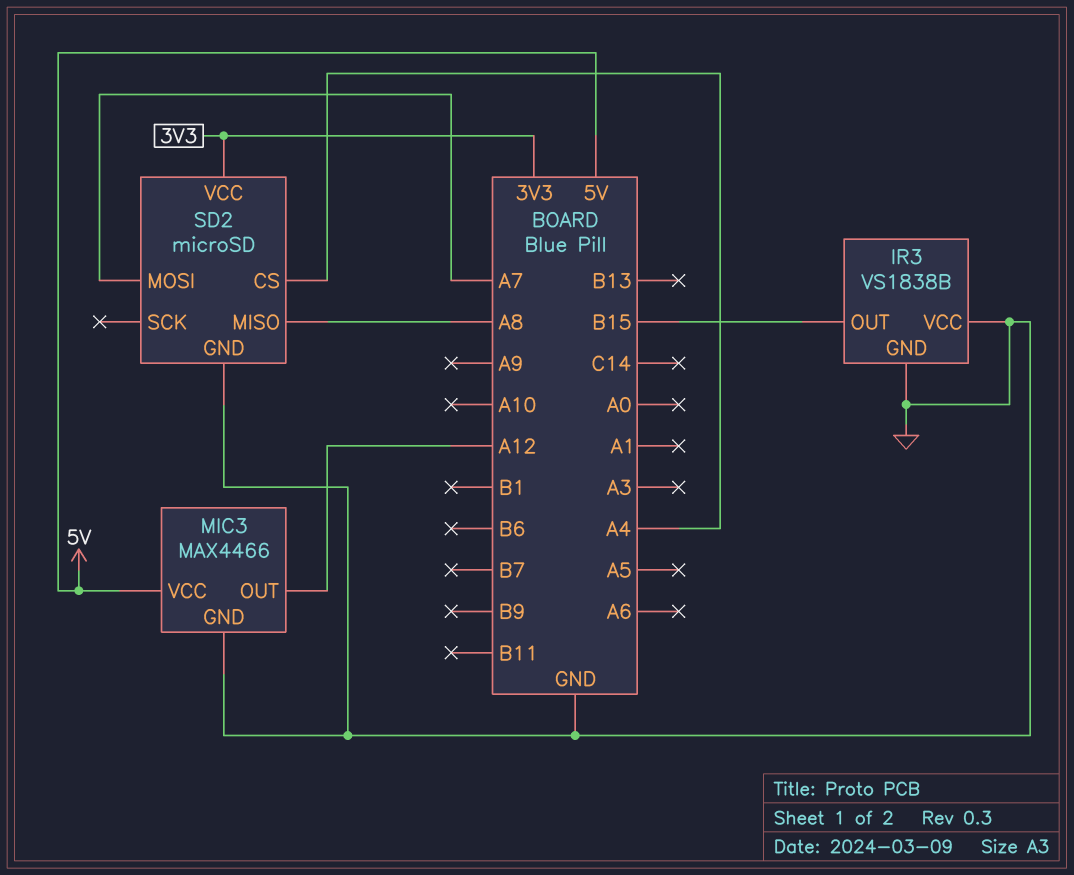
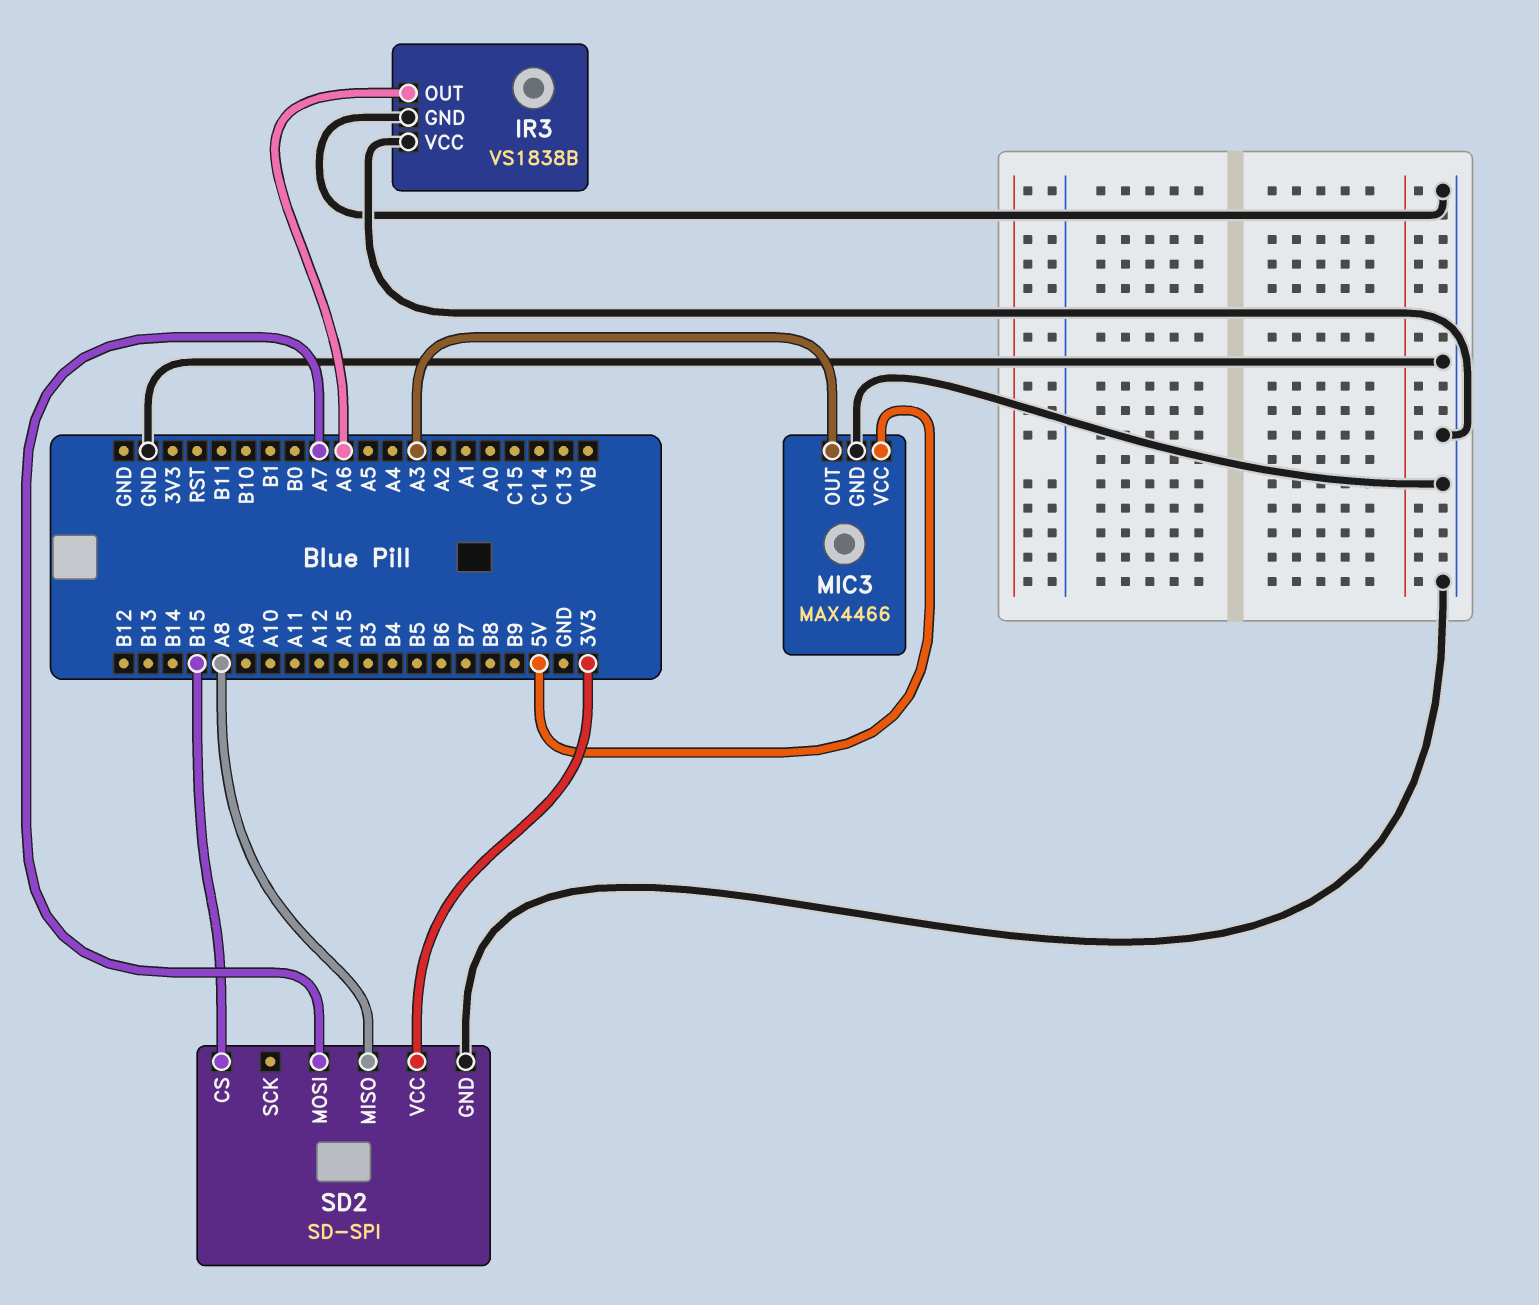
IR3 pin OUT: B15 -> A6
MIC3 pin OUT: A12 -> A3
SD2: microSD -> SD-SPI
SD2 pin CS: A4 -> B15

